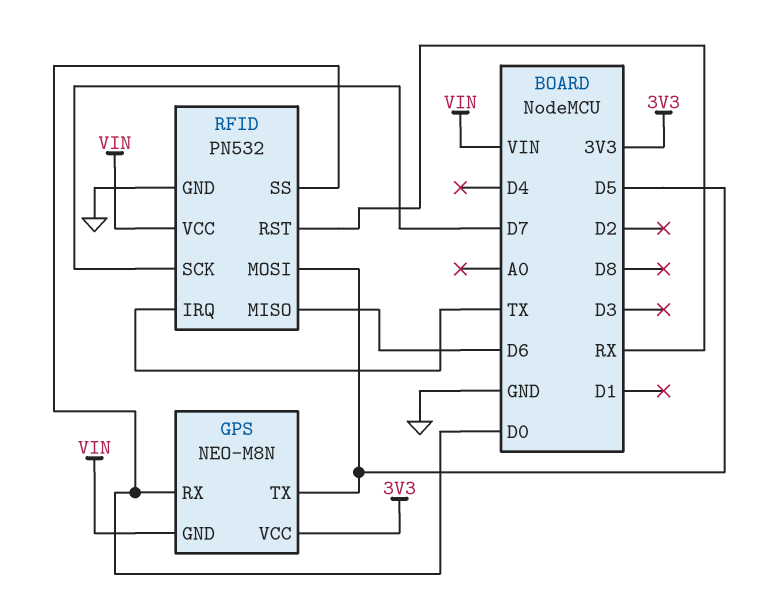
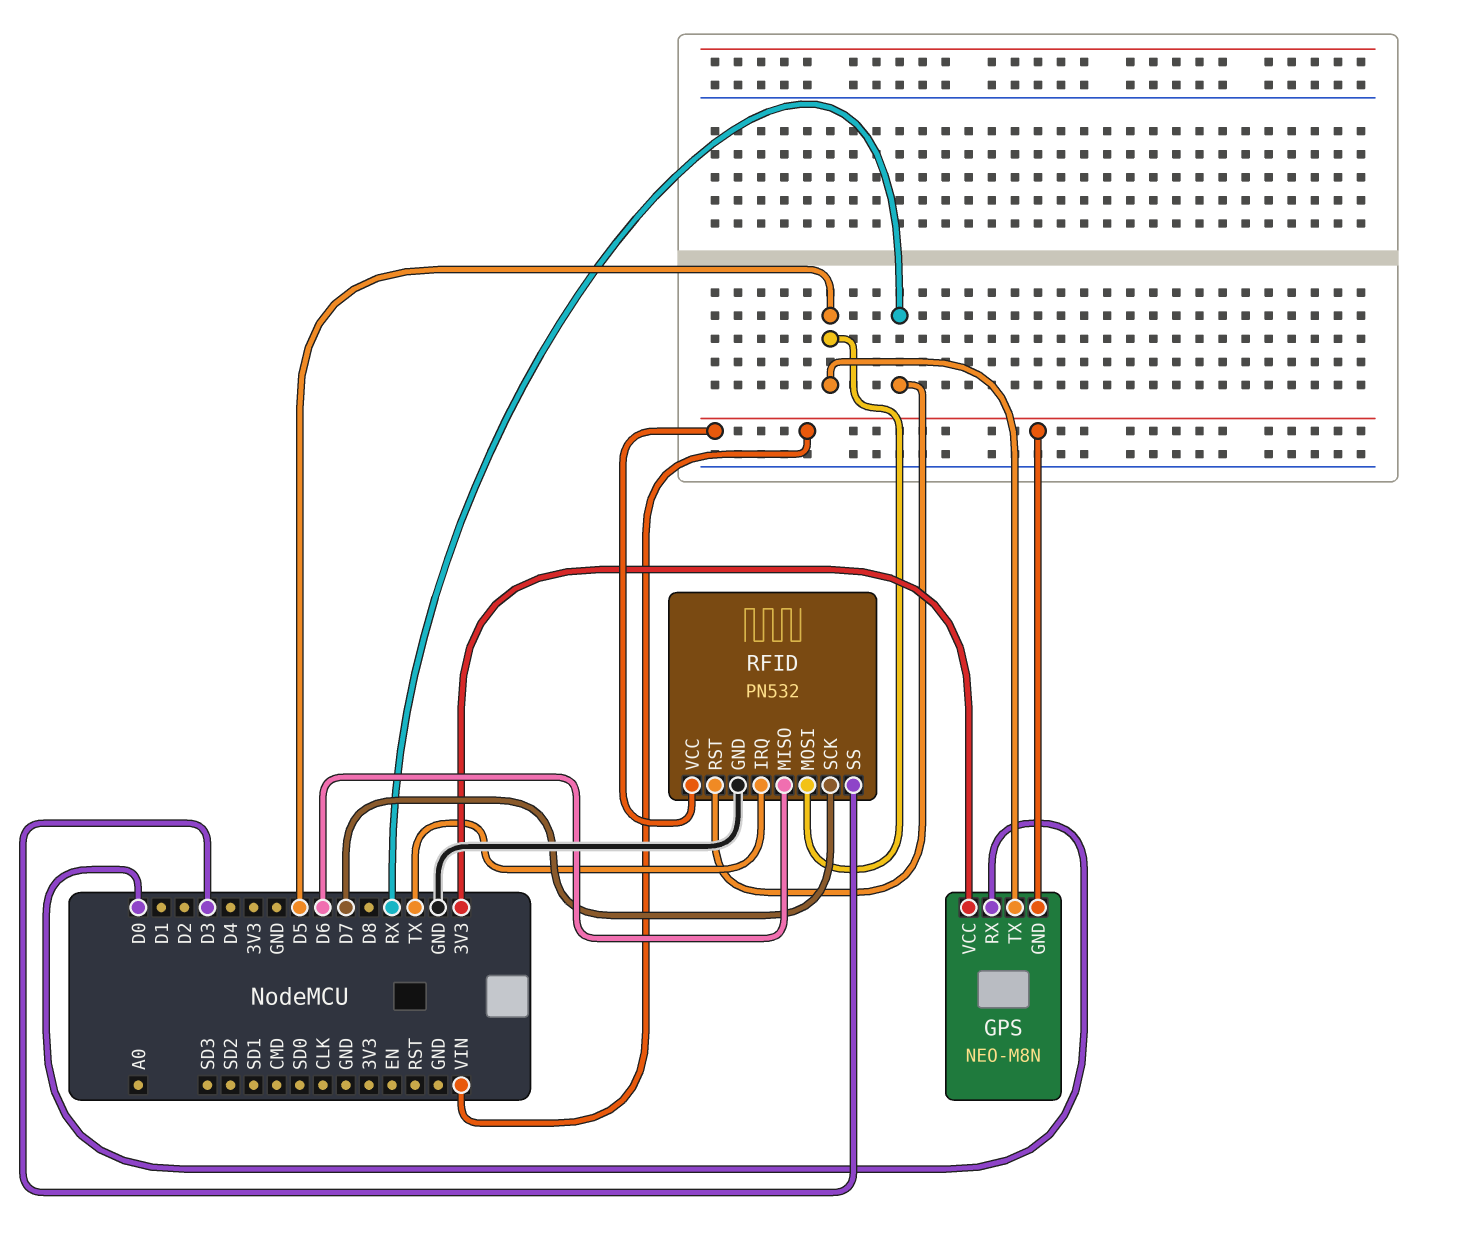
RFID pin SS: D0 -> D3

